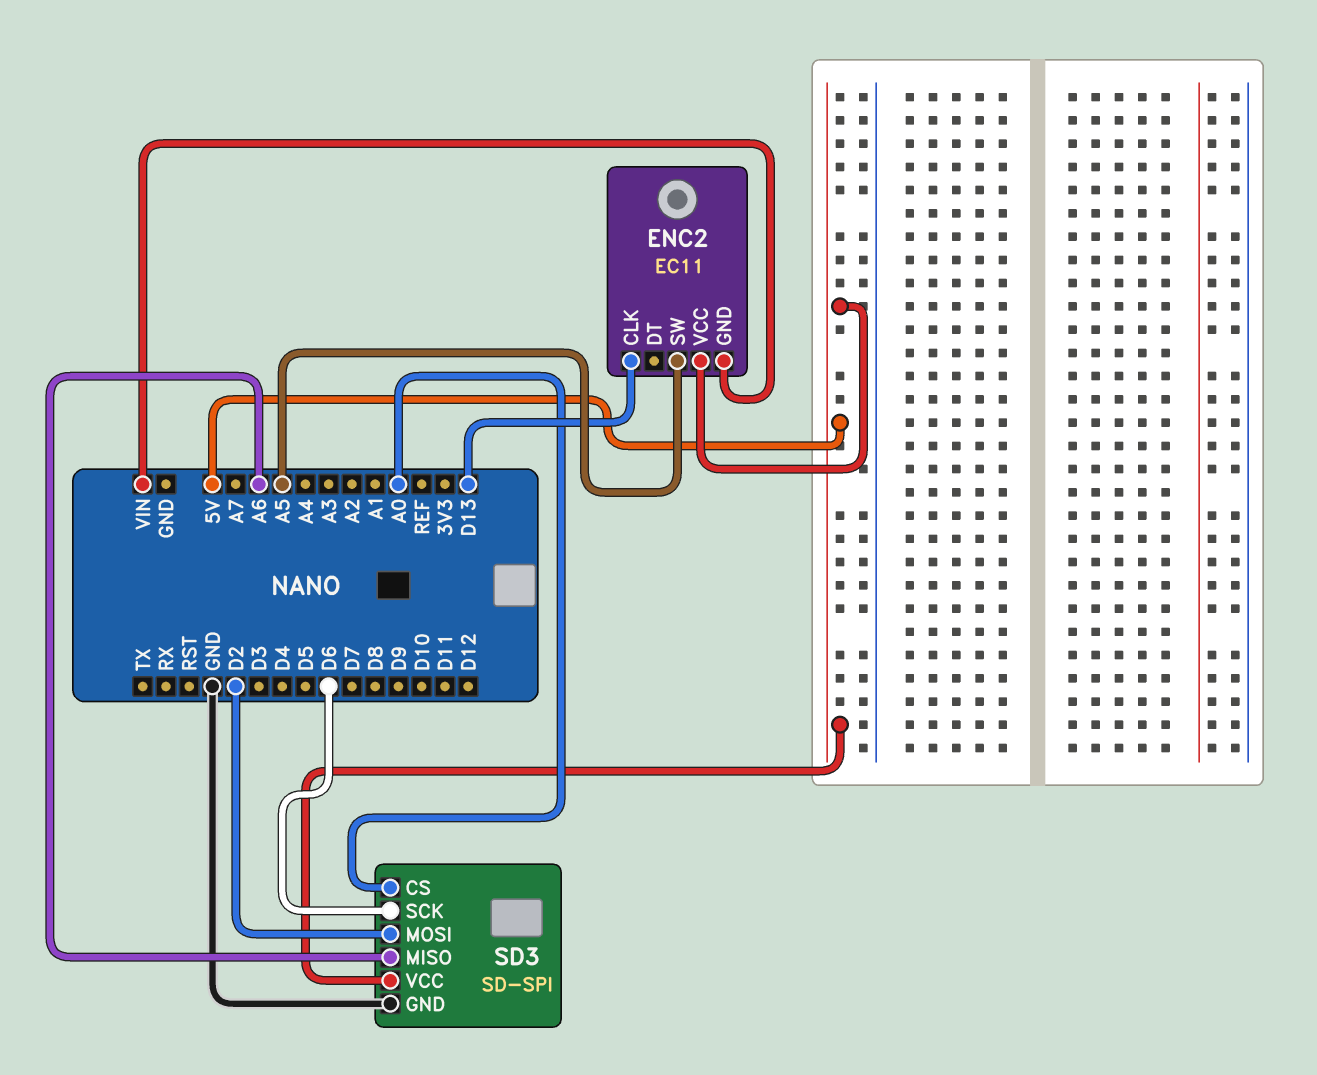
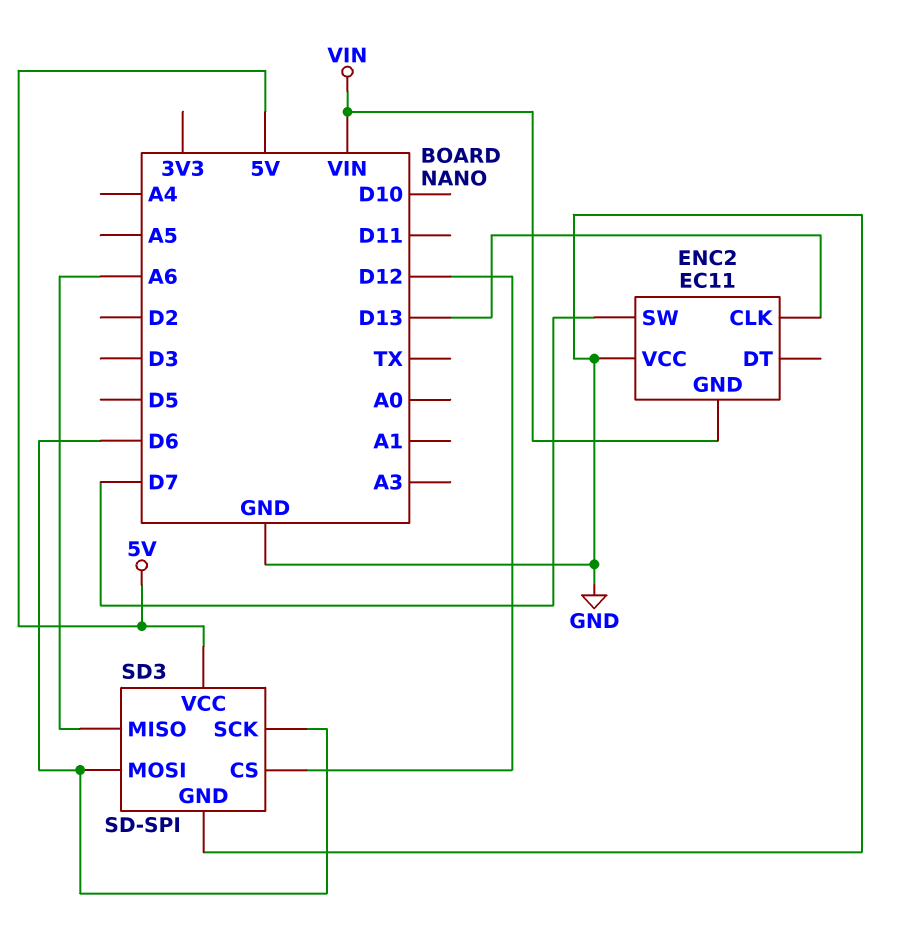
ENC2 pin SW: A5 -> D7
ENC2 pin VCC: 5V -> GND
SD3 pin CS: A0 -> D12
SD3 pin MOSI: D2 -> D6

